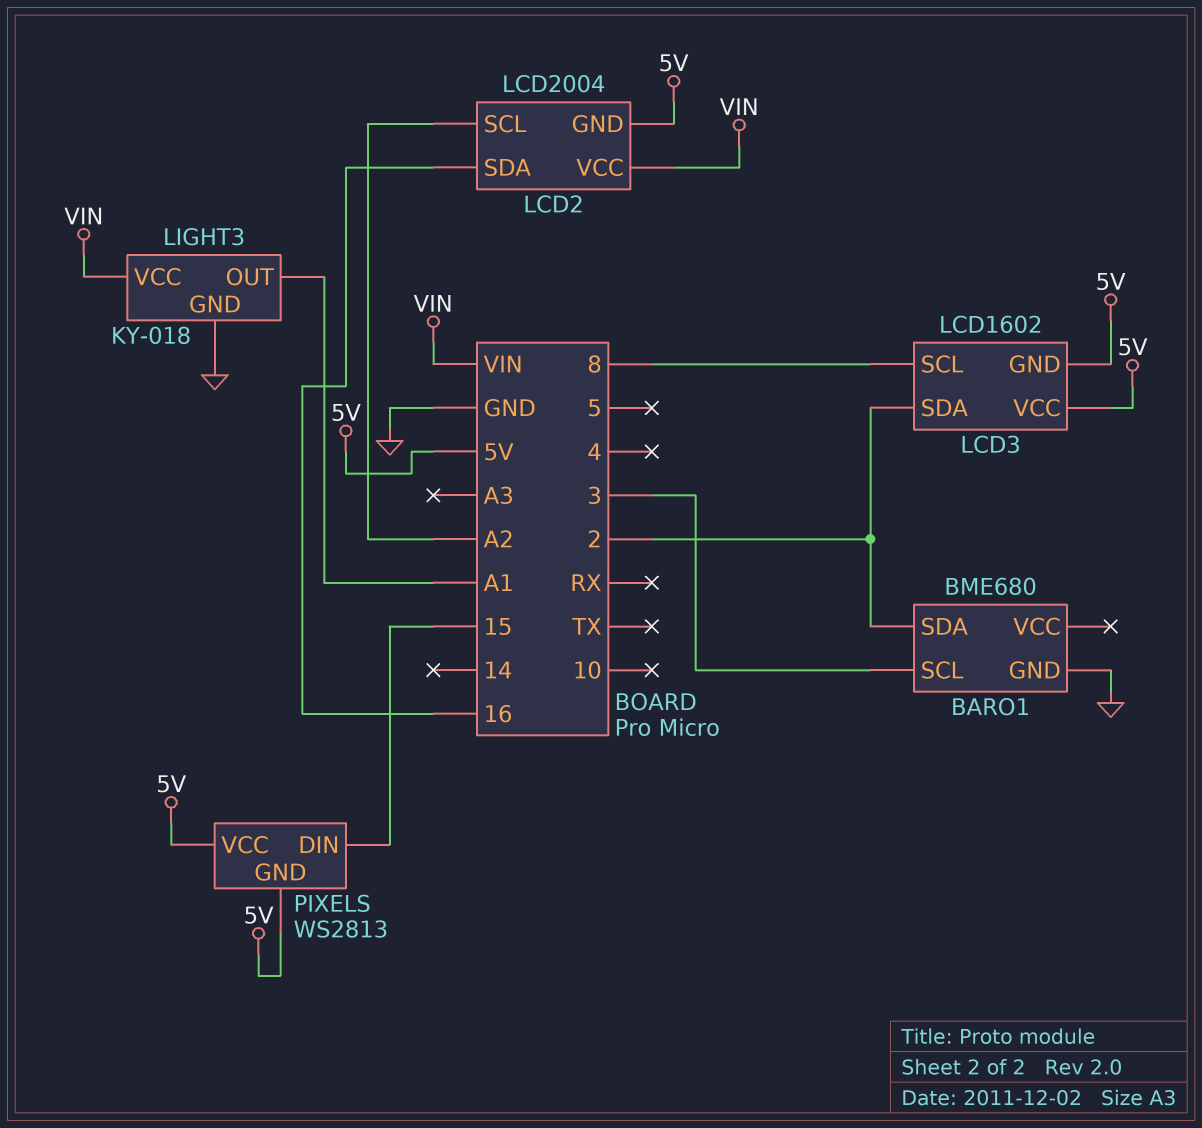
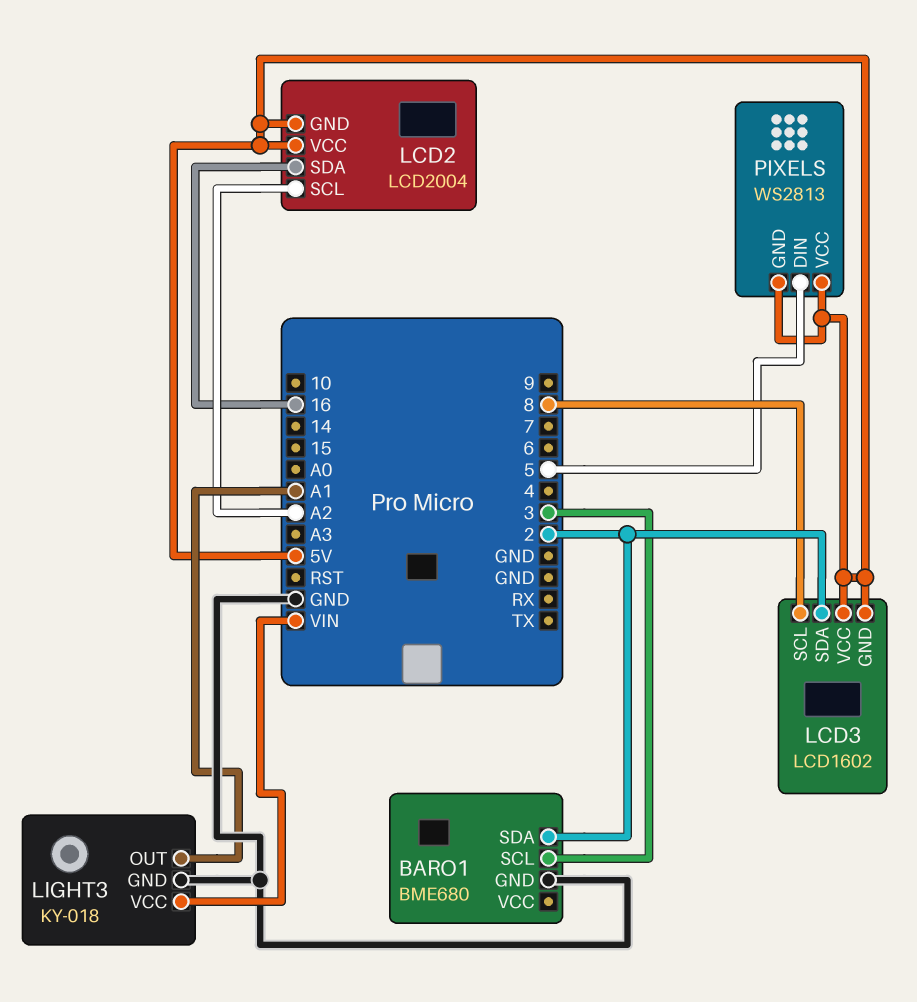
LCD2 pin VCC: VIN -> 5V
PIXELS pin DIN: 15 -> 5

